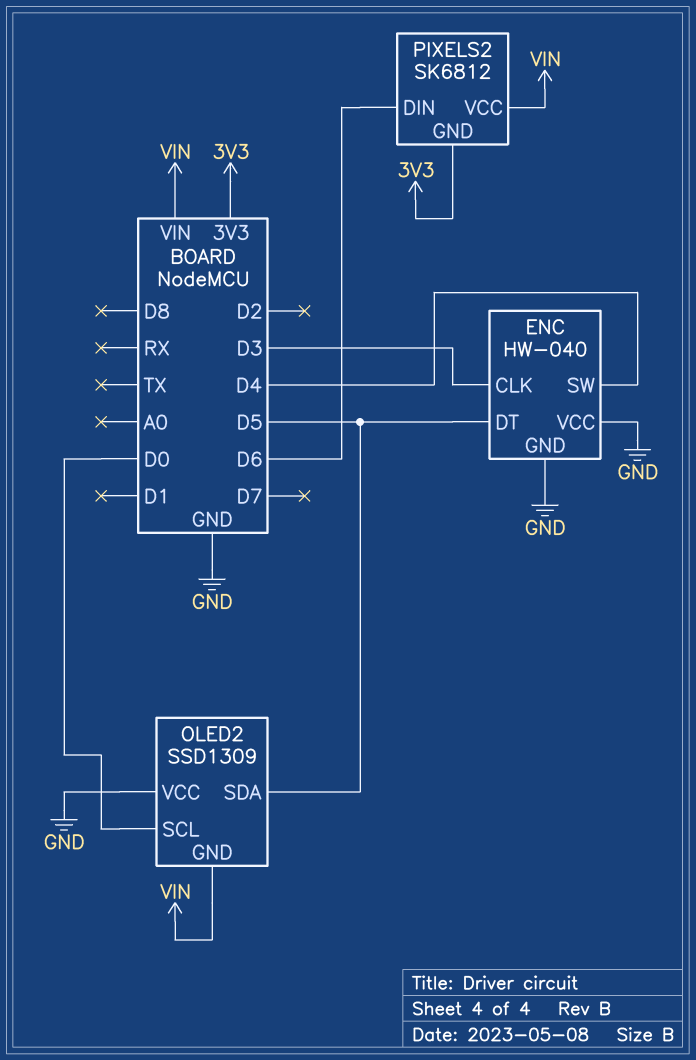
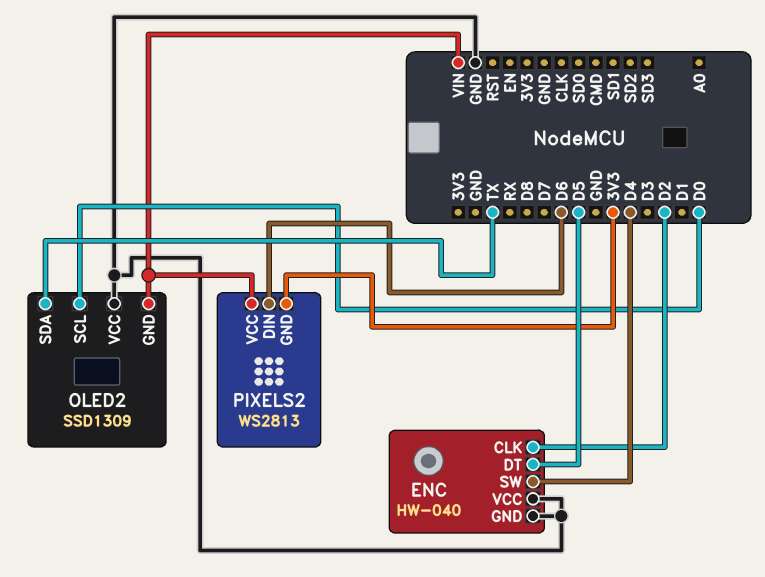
ENC pin CLK: D3 -> D2
OLED2 pin SDA: D5 -> TX
PIXELS2: SK6812 -> WS2813

